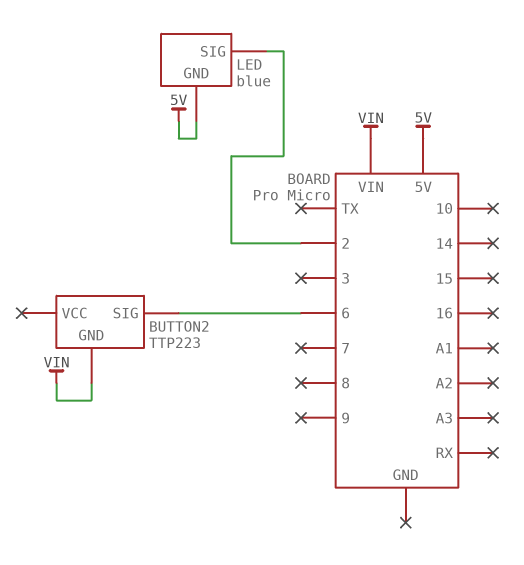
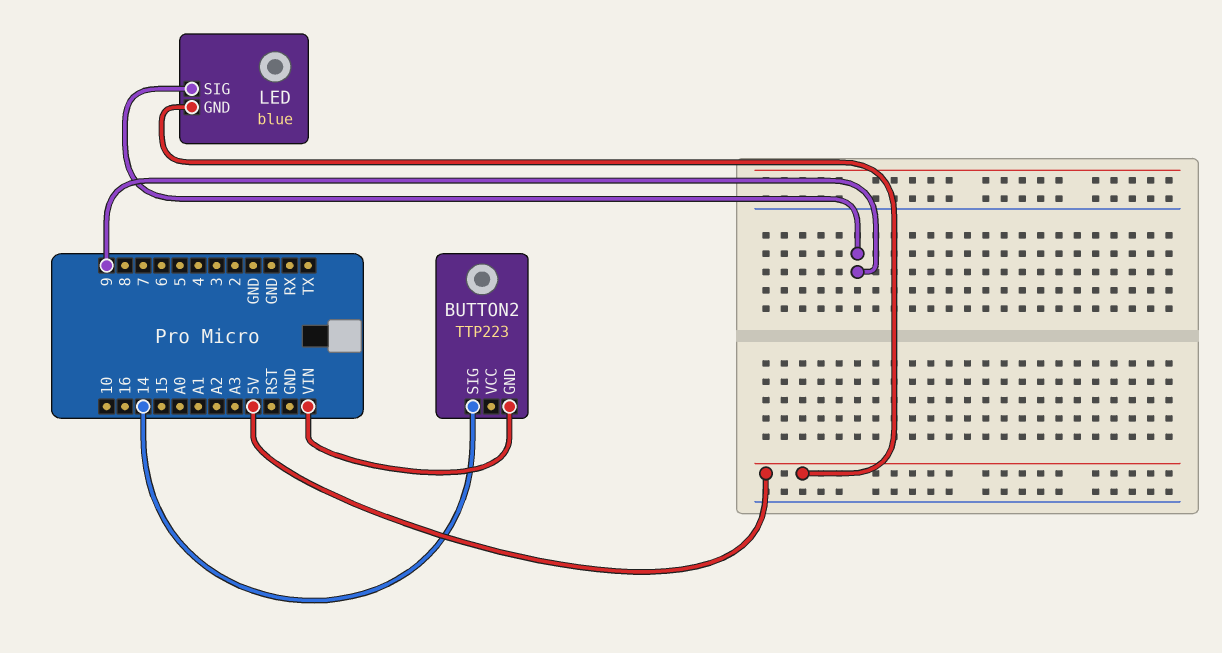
BUTTON2 pin SIG: 6 -> 14
LED pin SIG: 2 -> 9

